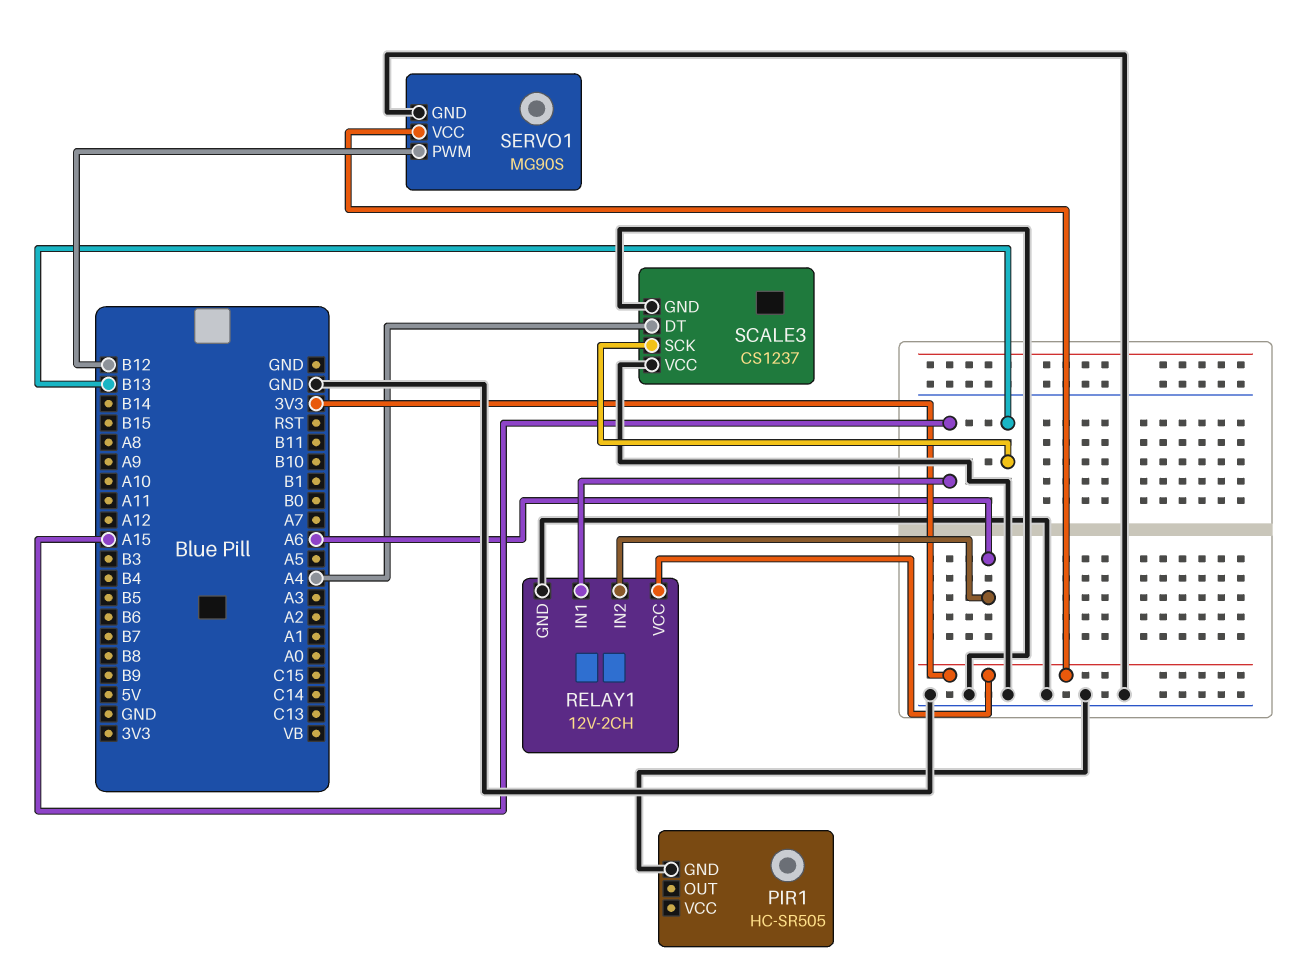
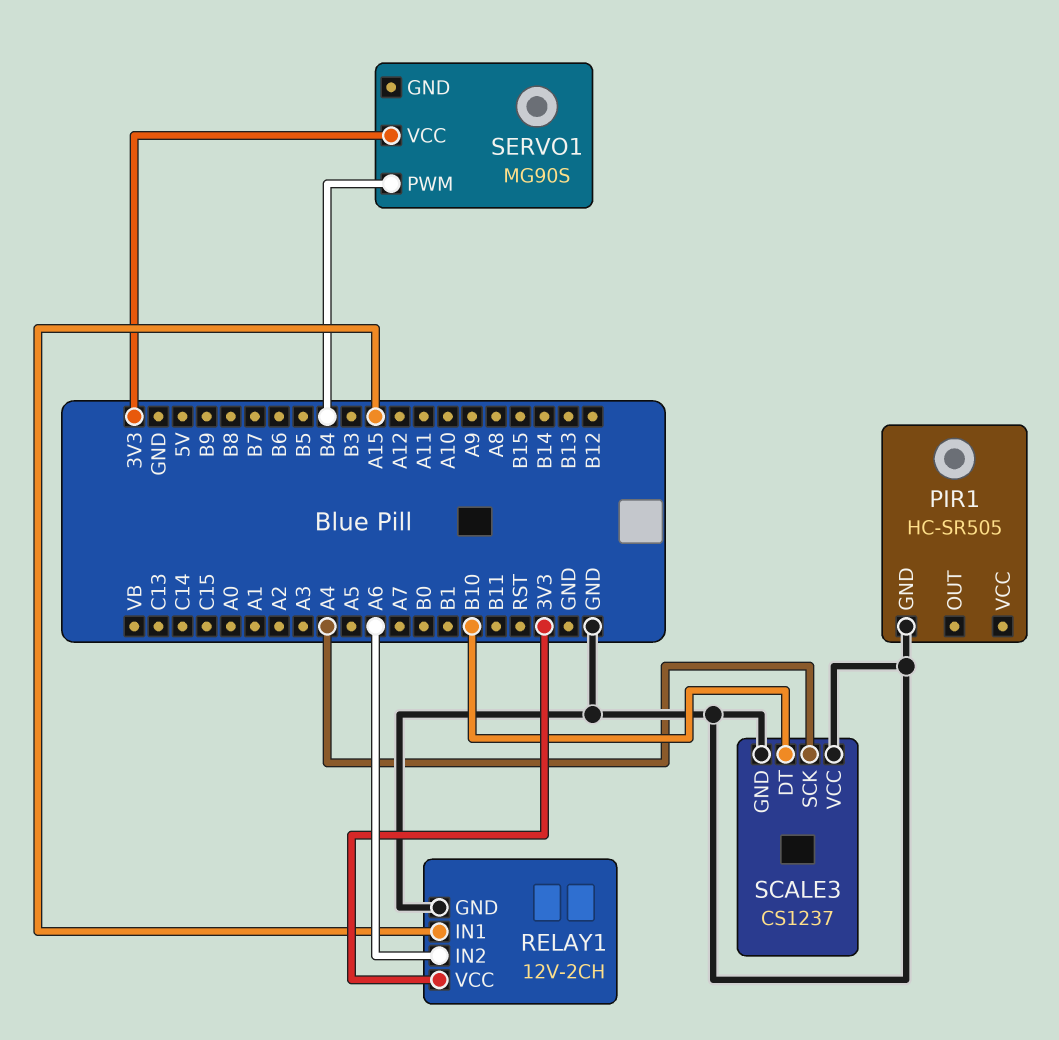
SCALE3 pin DT: A4 -> B10
SCALE3 pin SCK: B13 -> A4
SERVO1 pin GND: GND -> none
SERVO1 pin PWM: B12 -> B4

